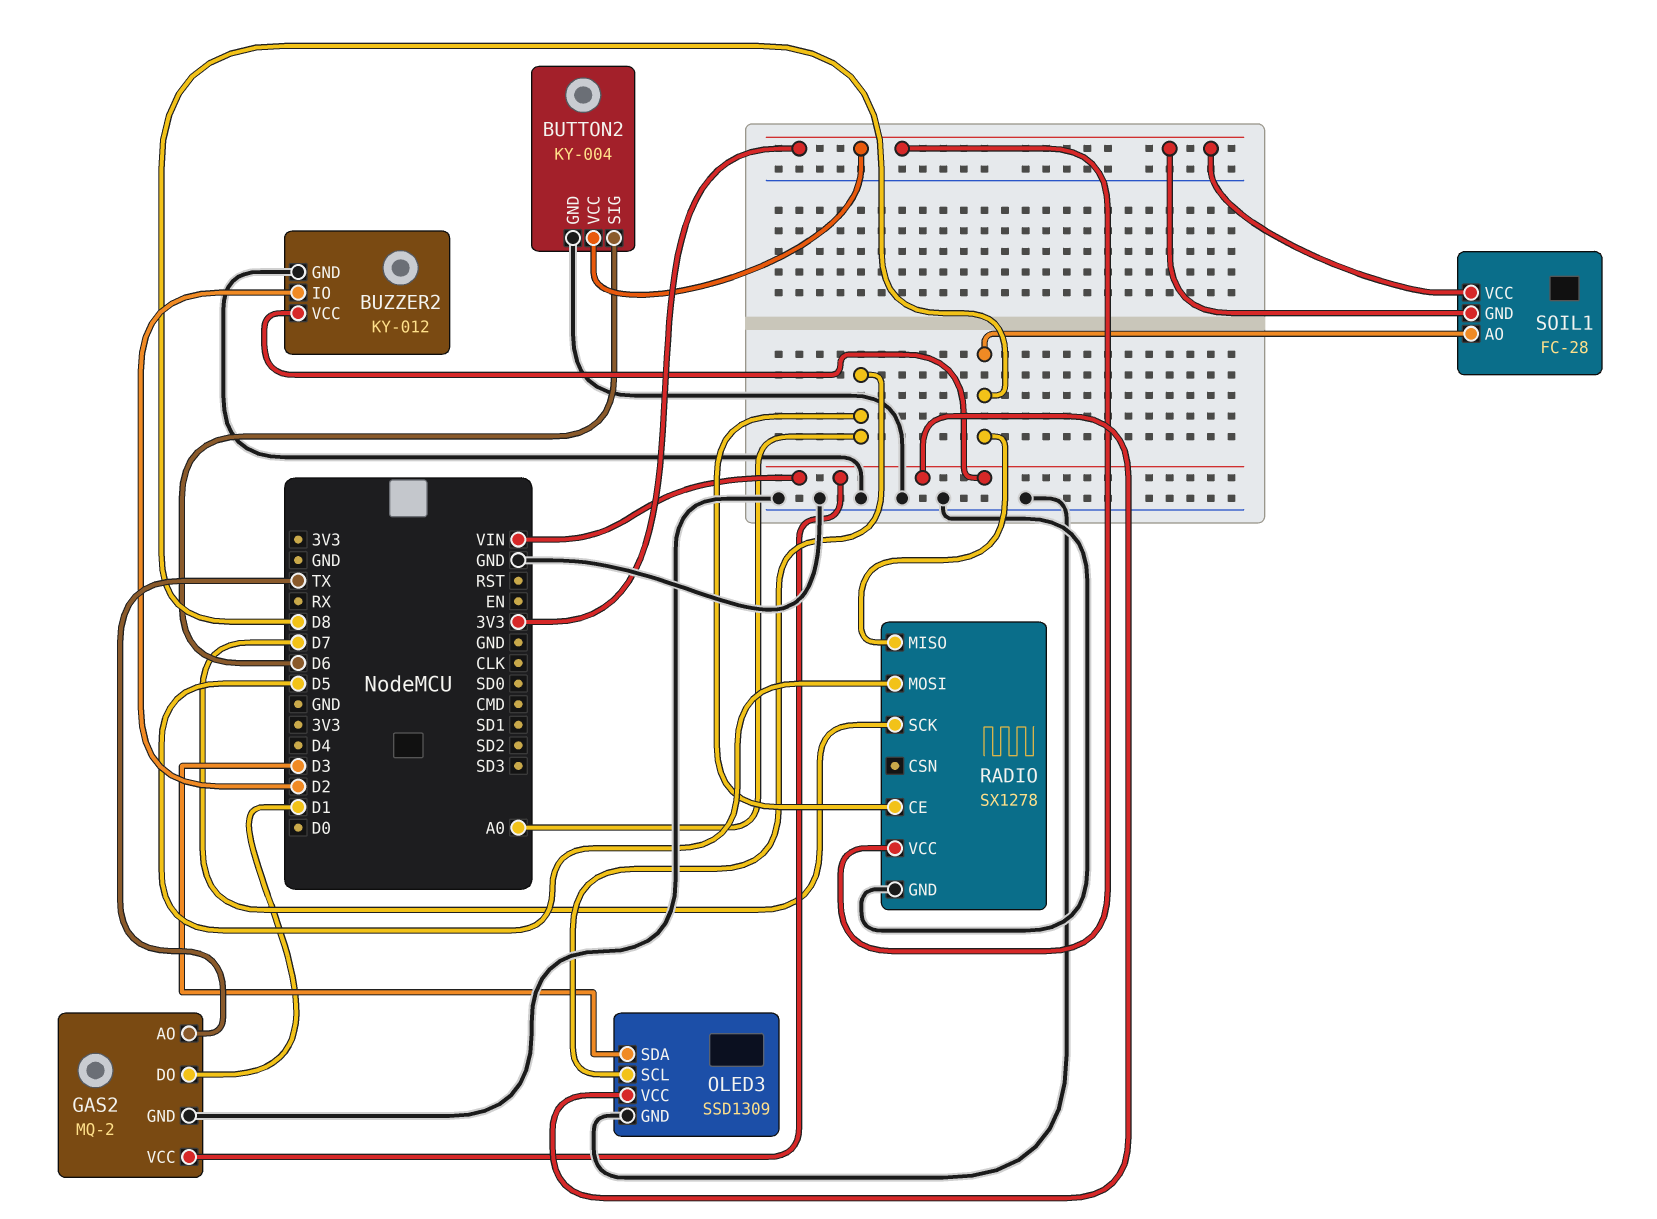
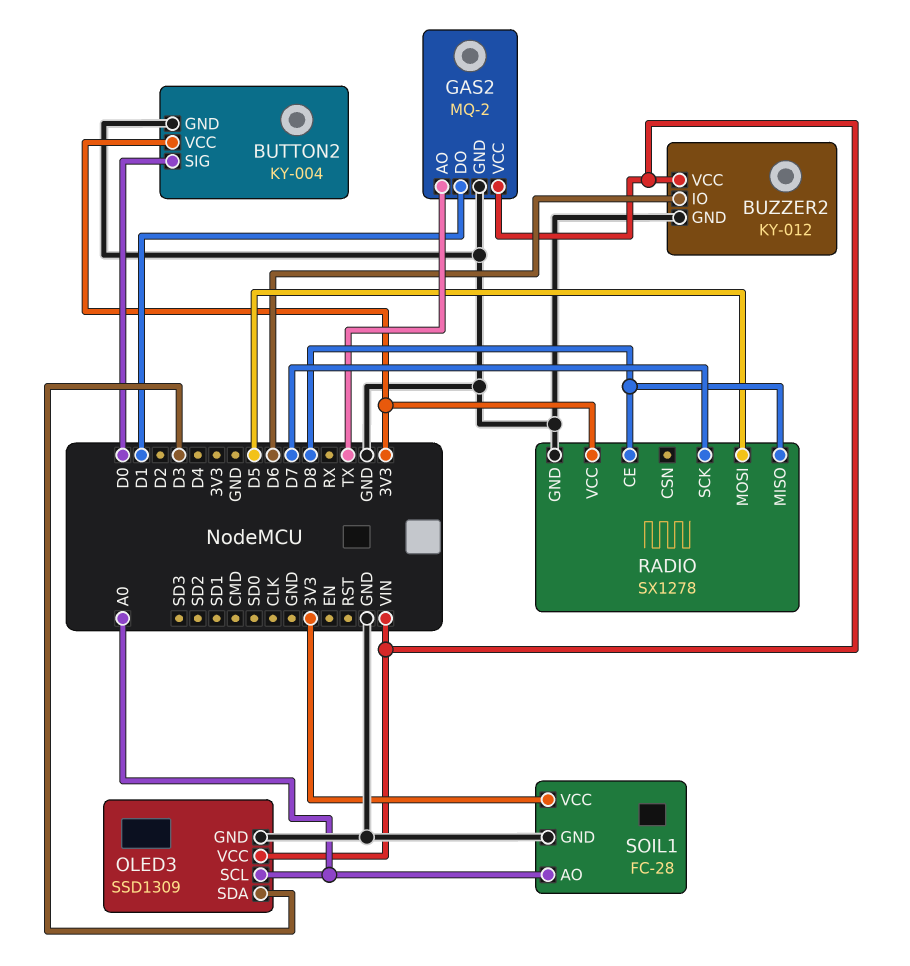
BUTTON2 pin SIG: D6 -> D0
BUZZER2 pin IO: D2 -> D6
RADIO pin CE: A0 -> D8
SOIL1 pin AO: D8 -> A0
SOIL1 pin GND: 3V3 -> GND

